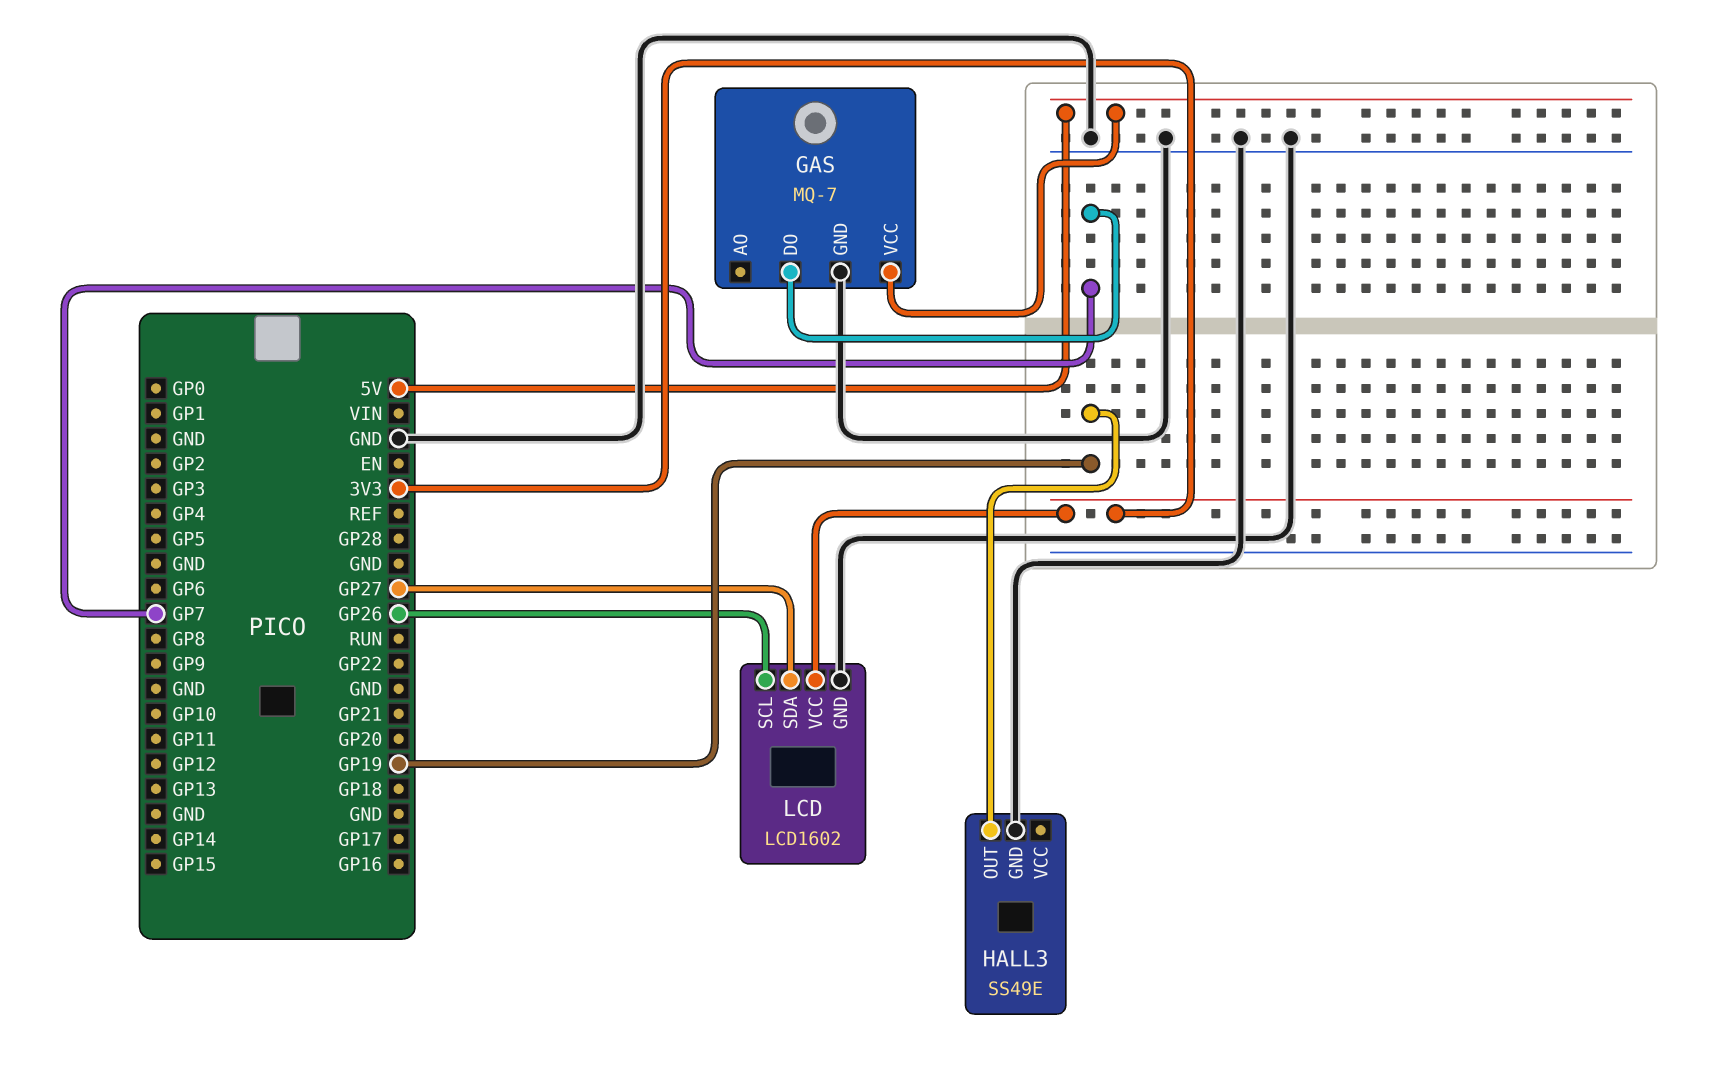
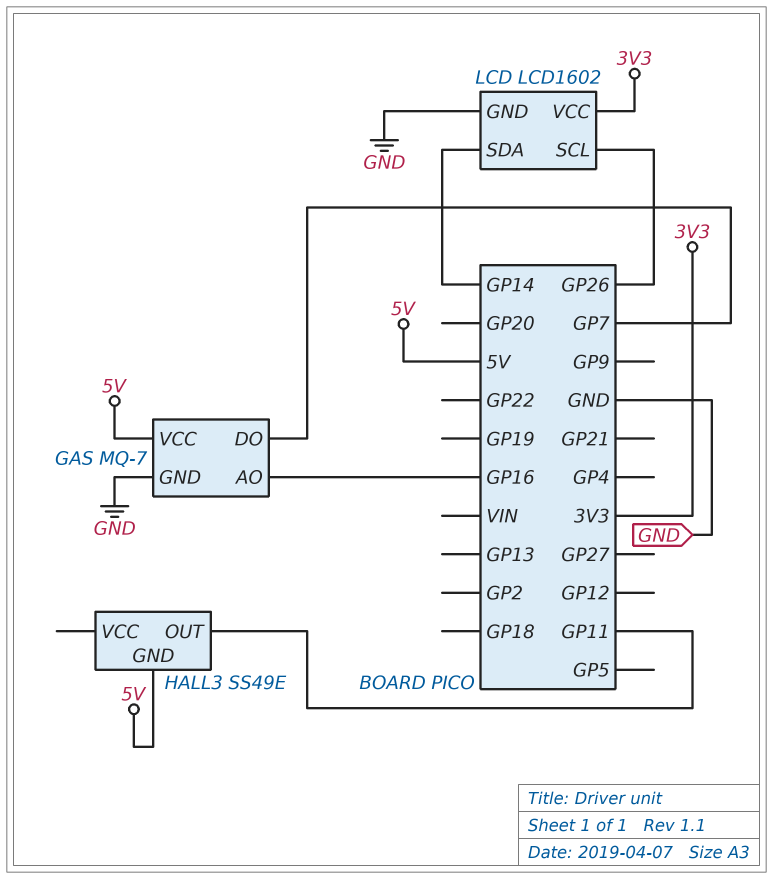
GAS pin AO: none -> GP16
HALL3 pin GND: GND -> 5V
HALL3 pin OUT: GP19 -> GP11
LCD pin SDA: GP27 -> GP14

